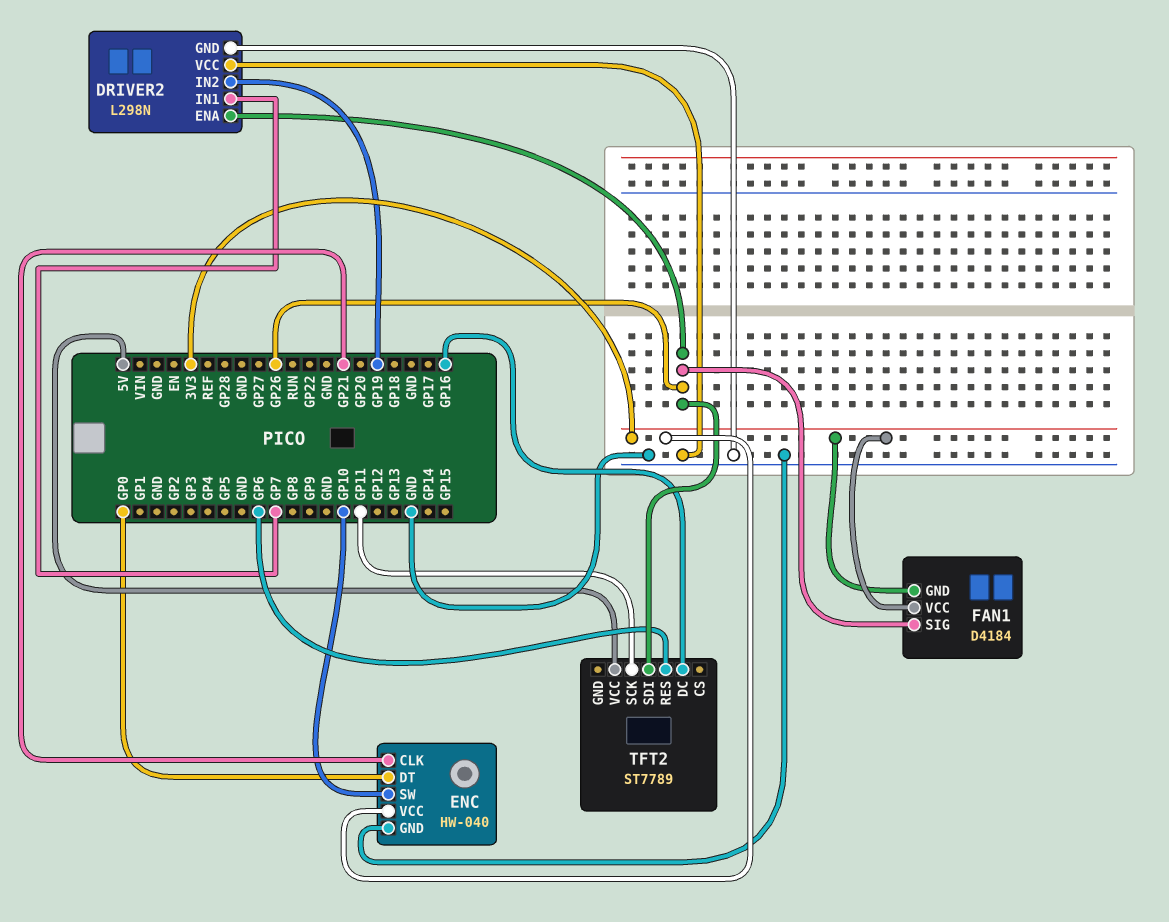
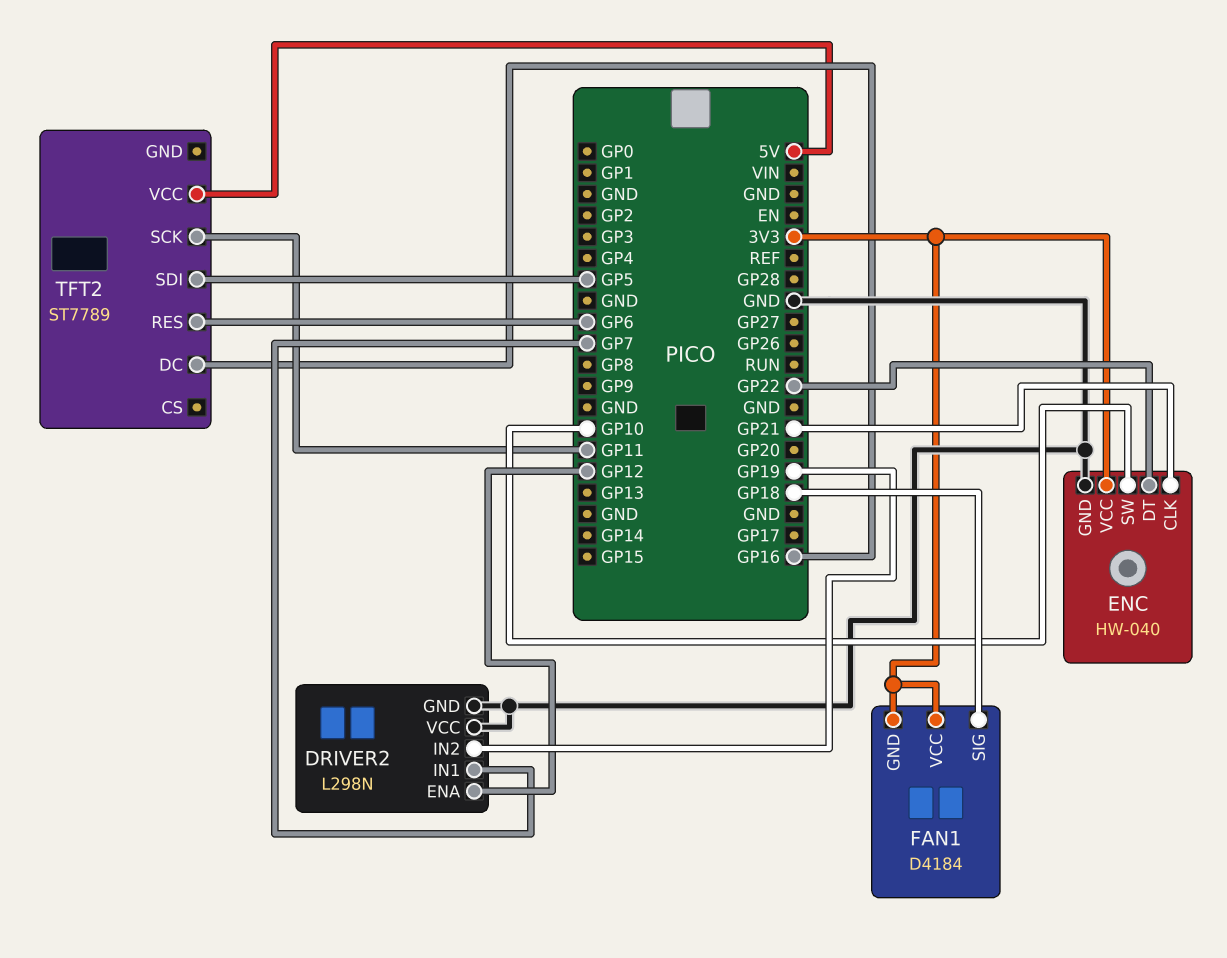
DRIVER2 pin ENA: GP26 -> GP12
ENC pin DT: GP0 -> GP22
FAN1 pin SIG: GP26 -> GP18
TFT2 pin SDI: GP26 -> GP5

